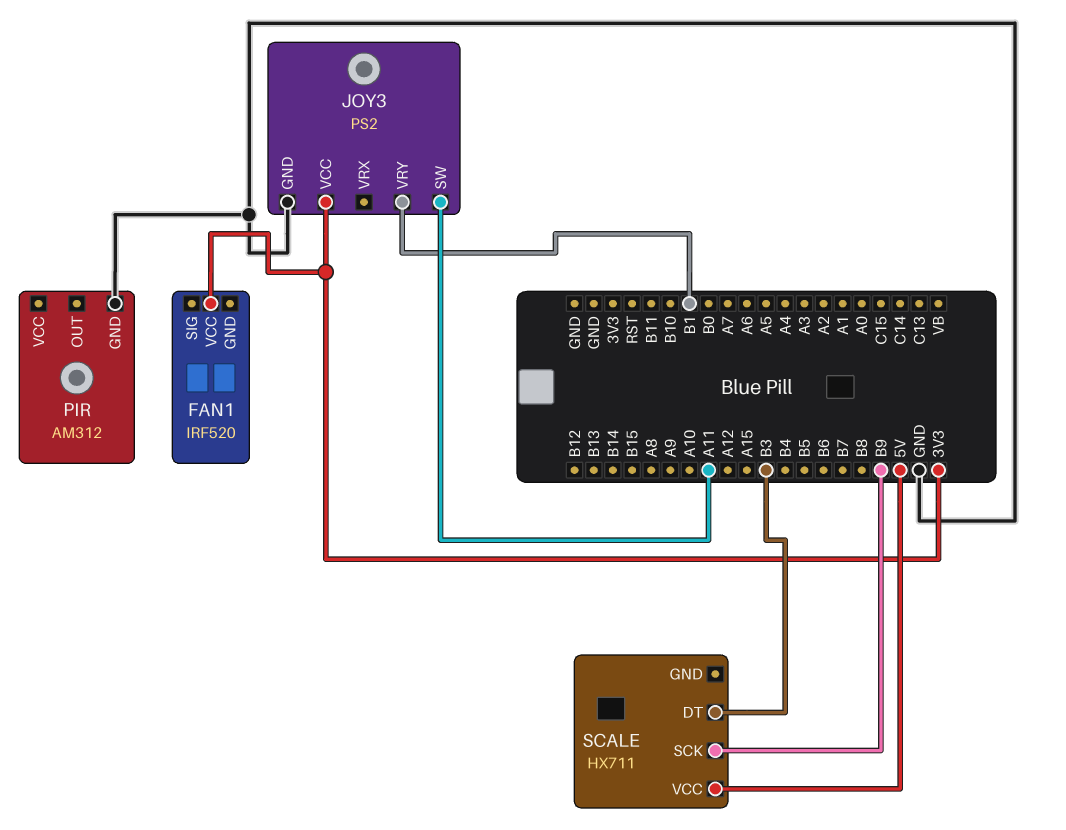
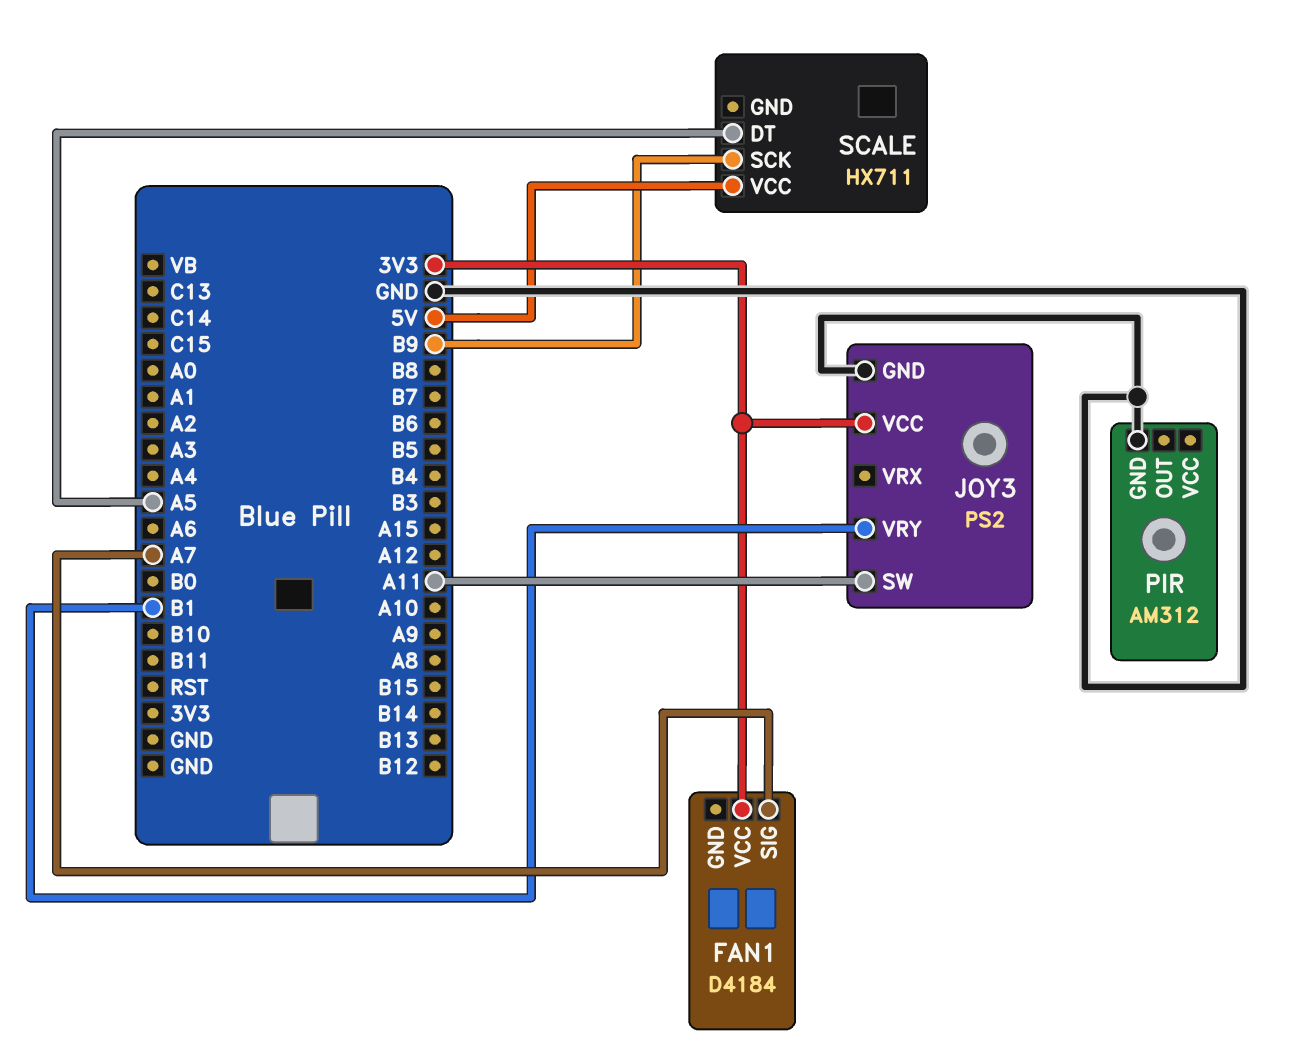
FAN1: IRF520 -> D4184
FAN1 pin SIG: none -> A7
SCALE pin DT: B3 -> A5

